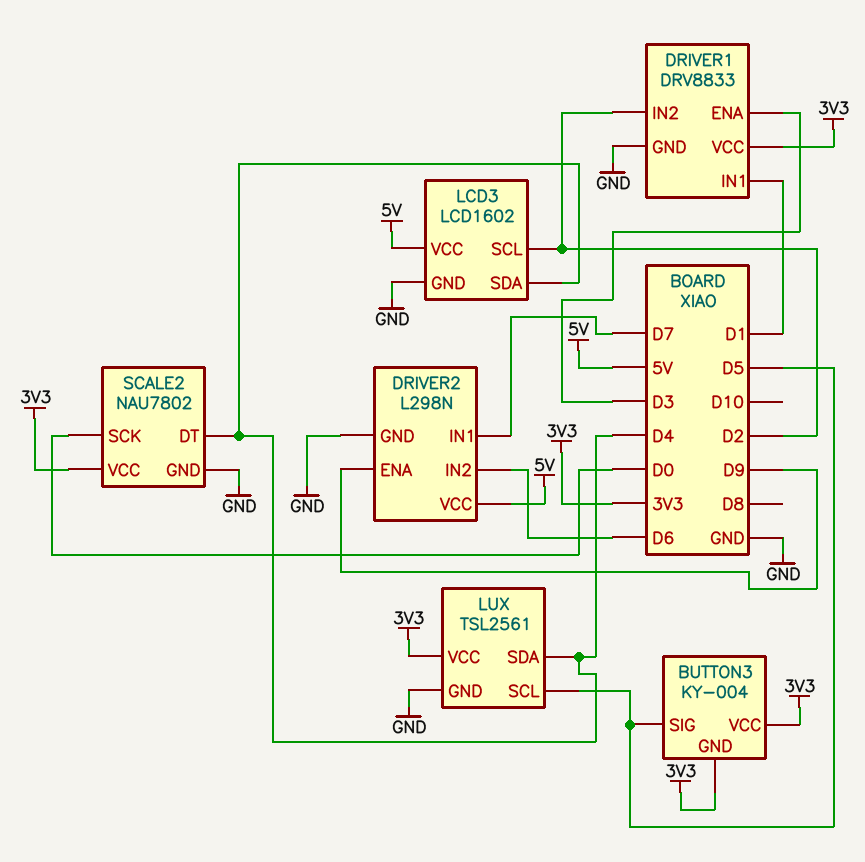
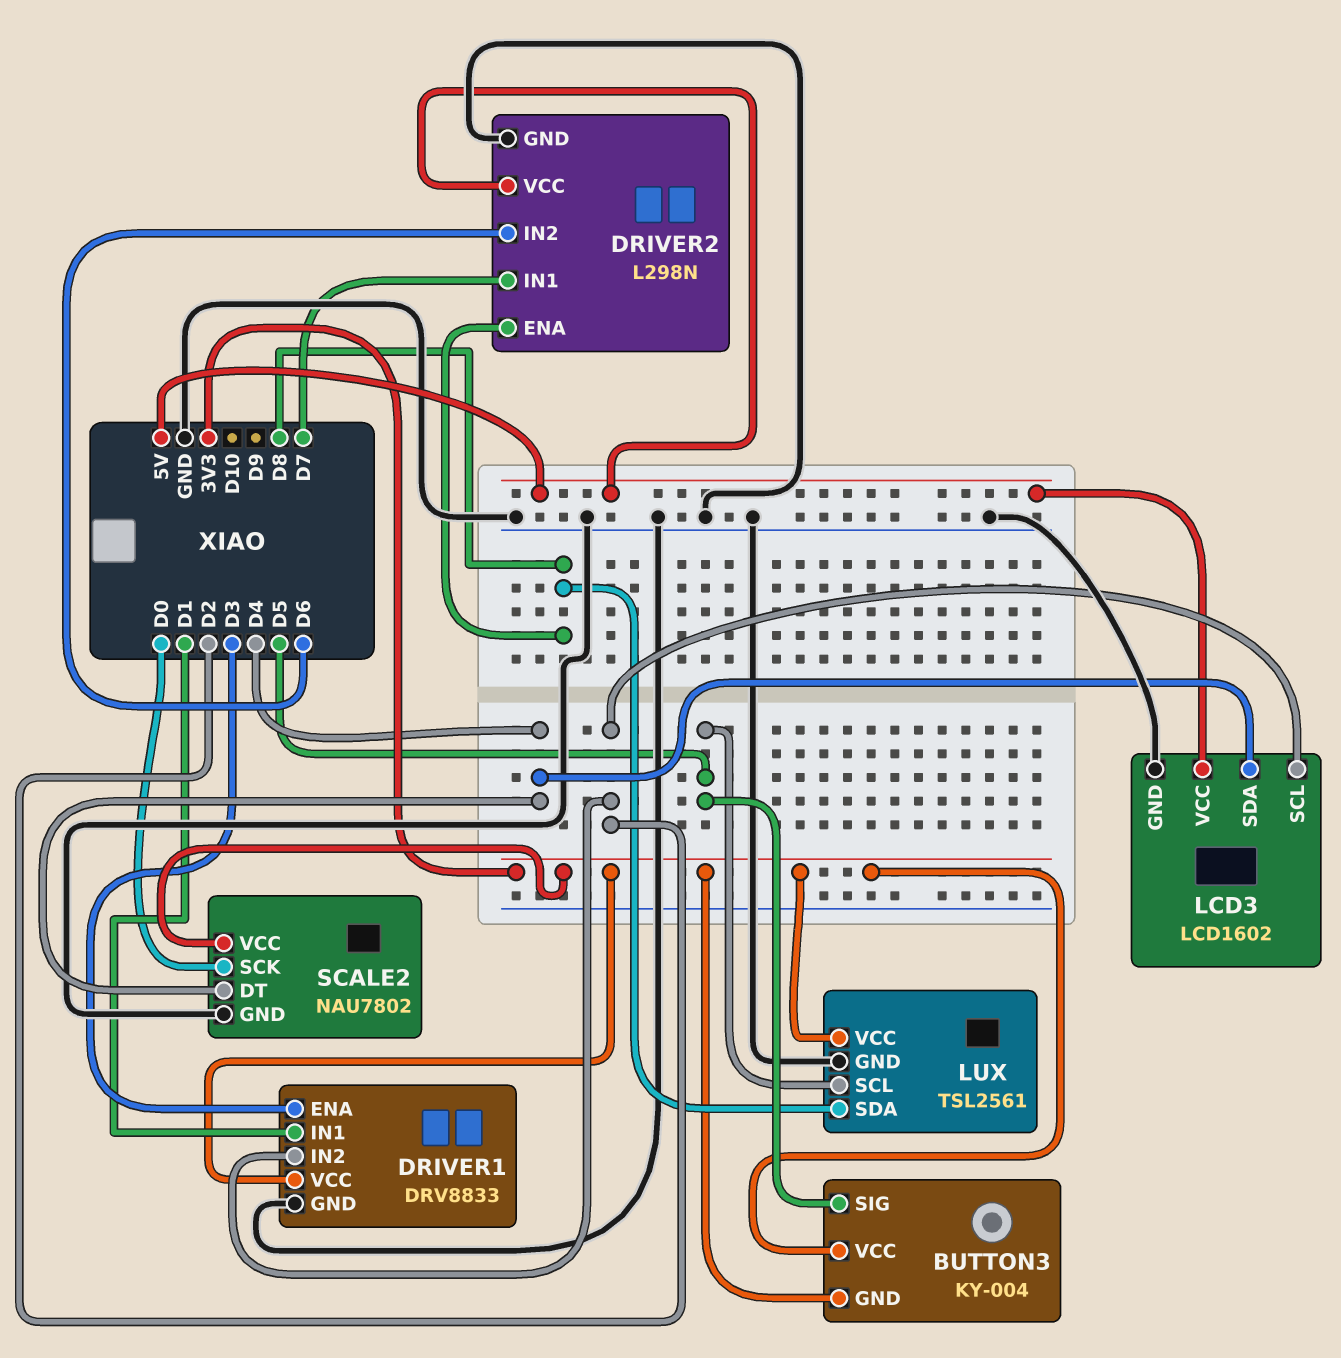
DRIVER2 pin ENA: D9 -> D8
LUX pin SDA: D4 -> D8

